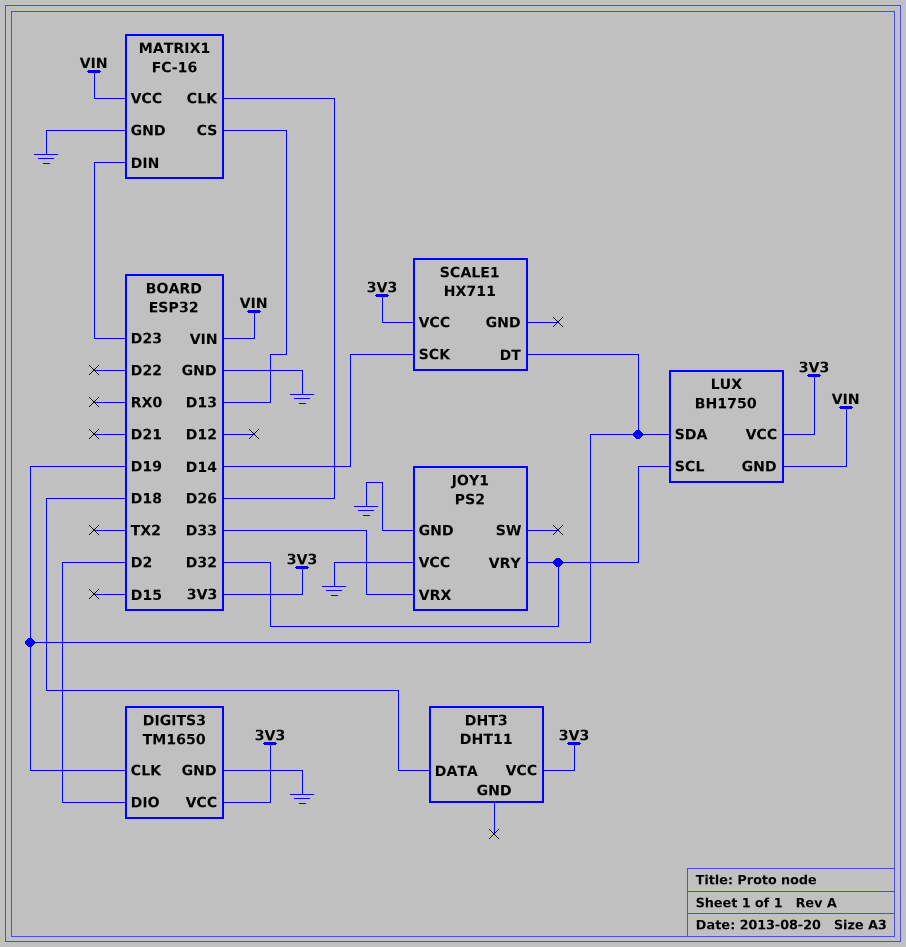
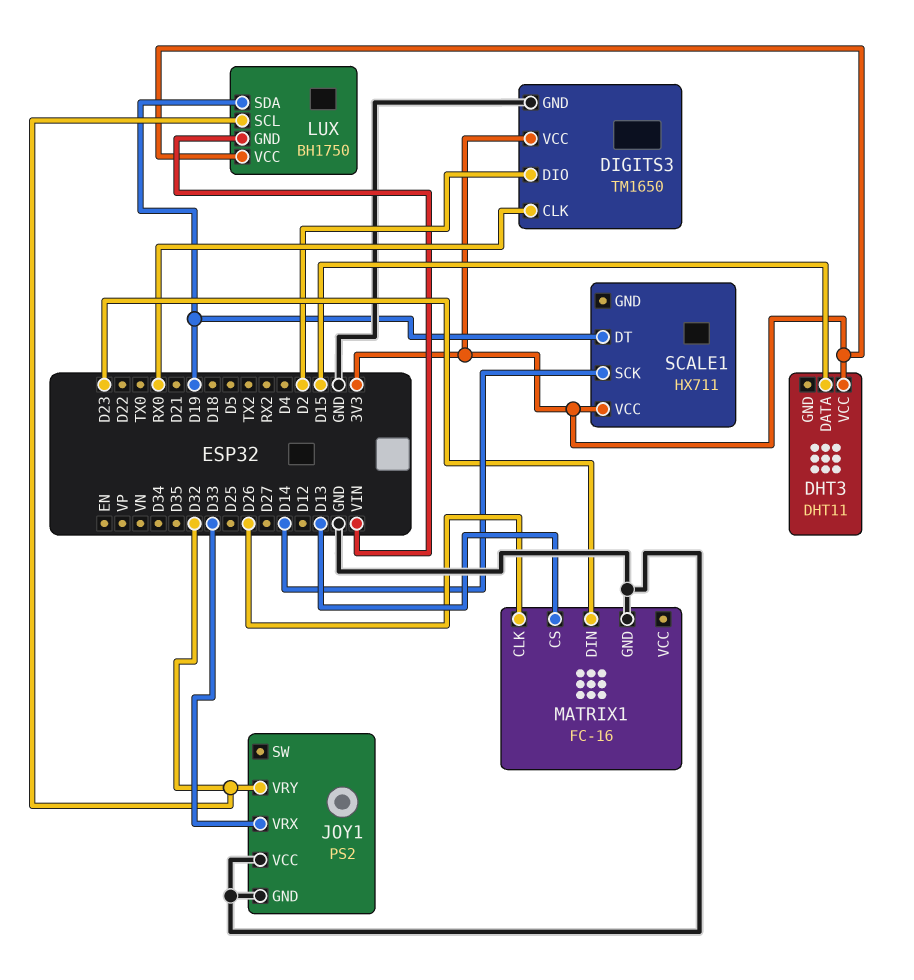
DHT3 pin DATA: D18 -> D15
DIGITS3 pin CLK: D19 -> RX0
MATRIX1 pin VCC: VIN -> none

